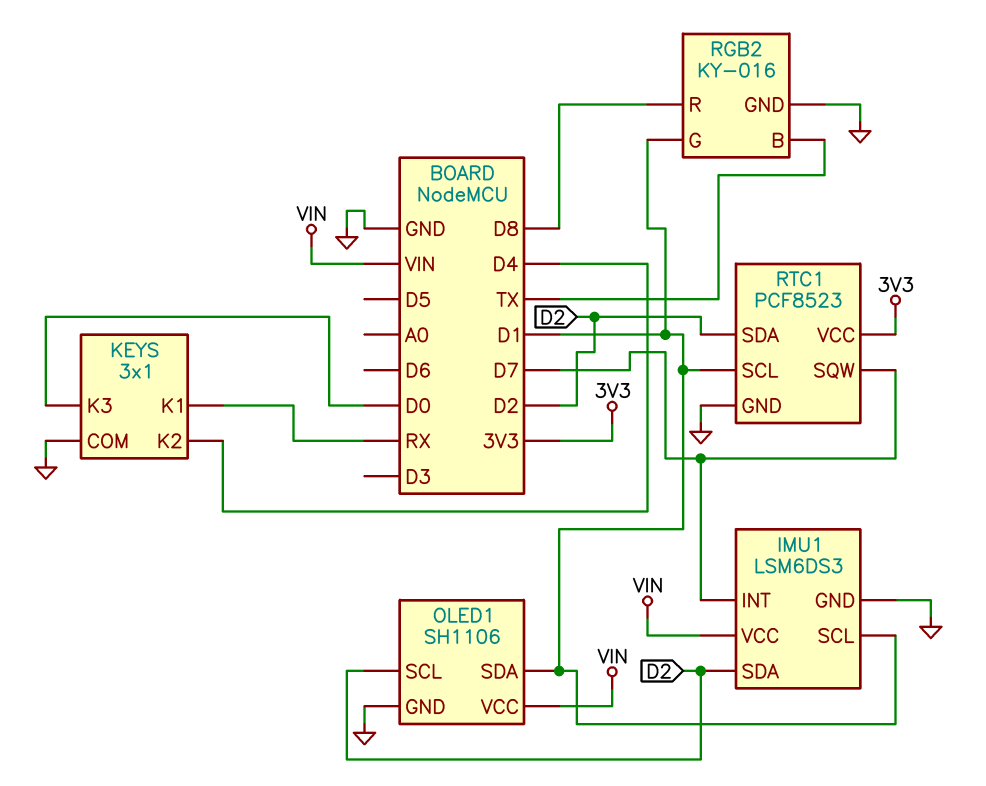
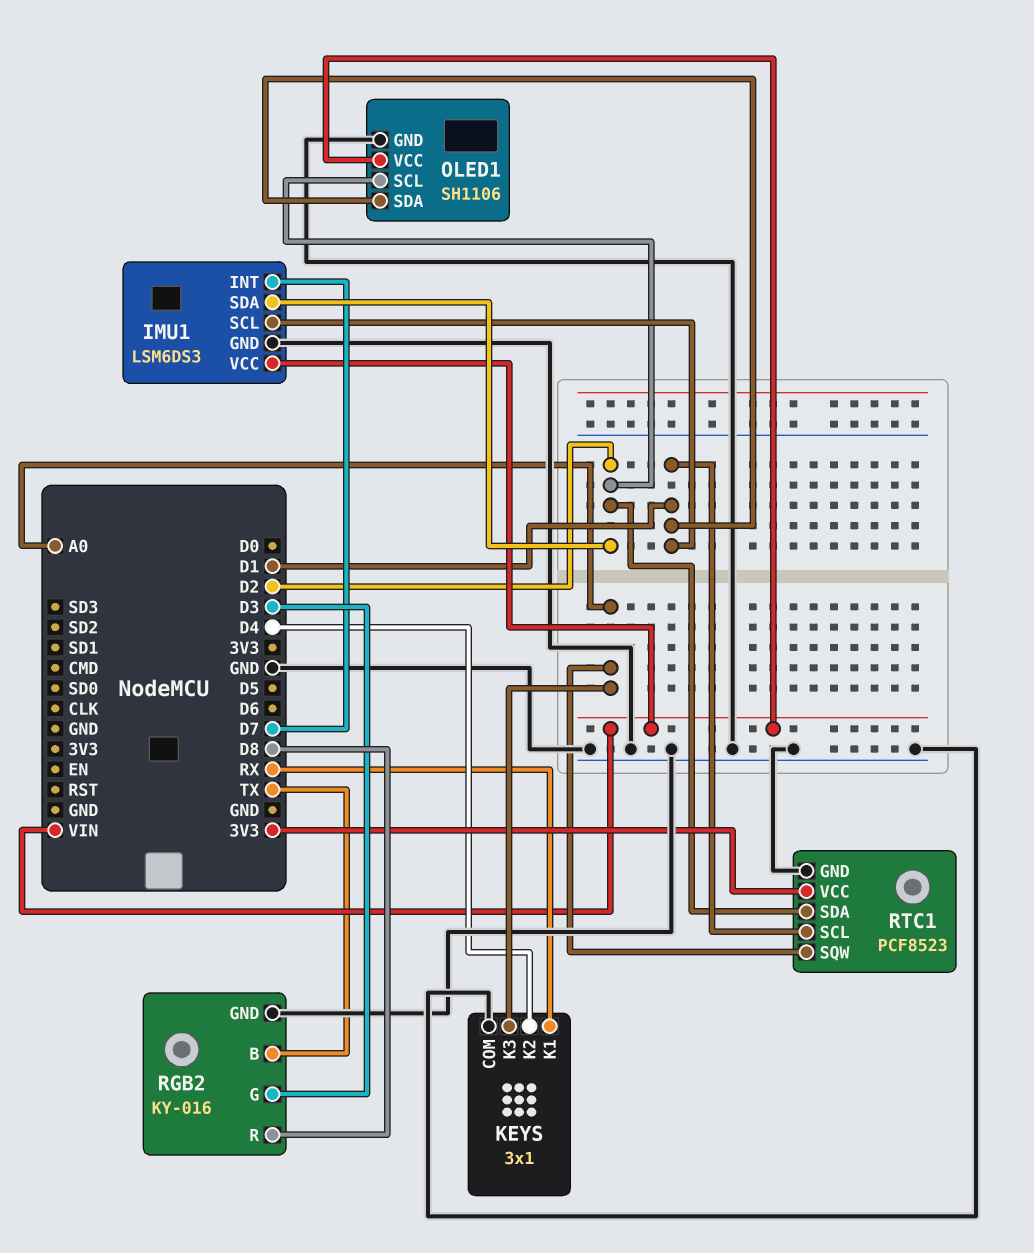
KEYS pin K3: D0 -> A0
RGB2 pin G: D1 -> D3
RTC1 pin SQW: D7 -> A0

